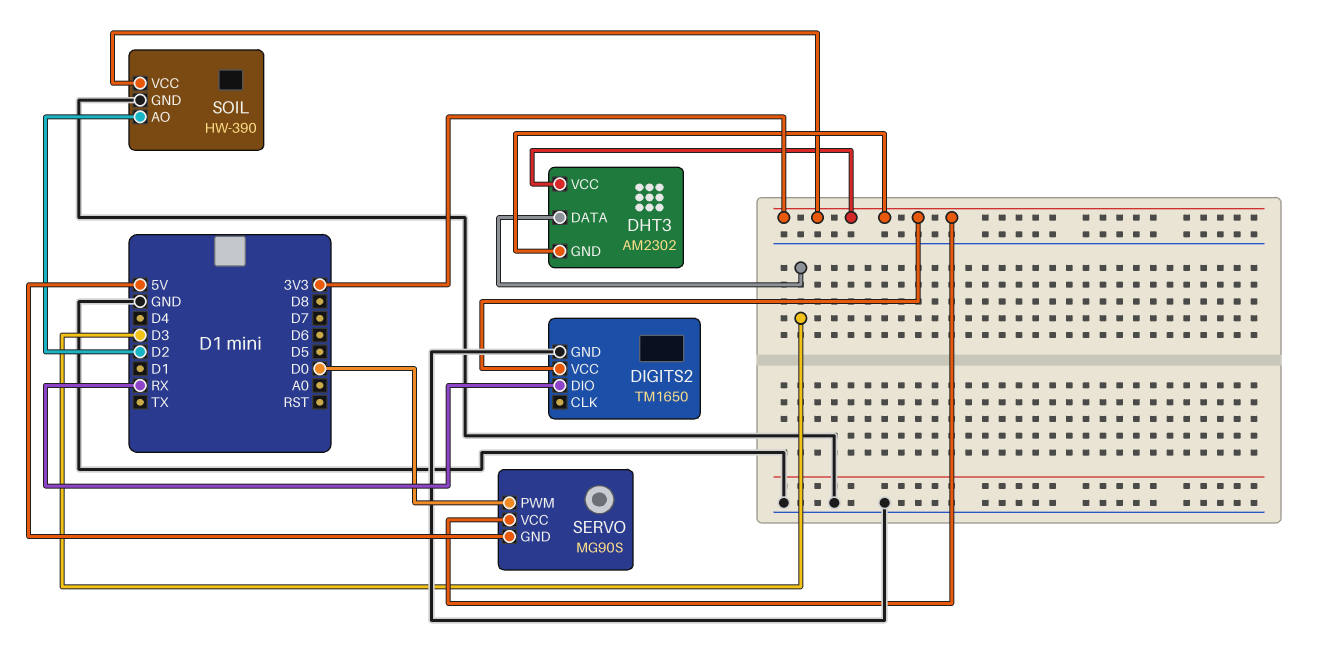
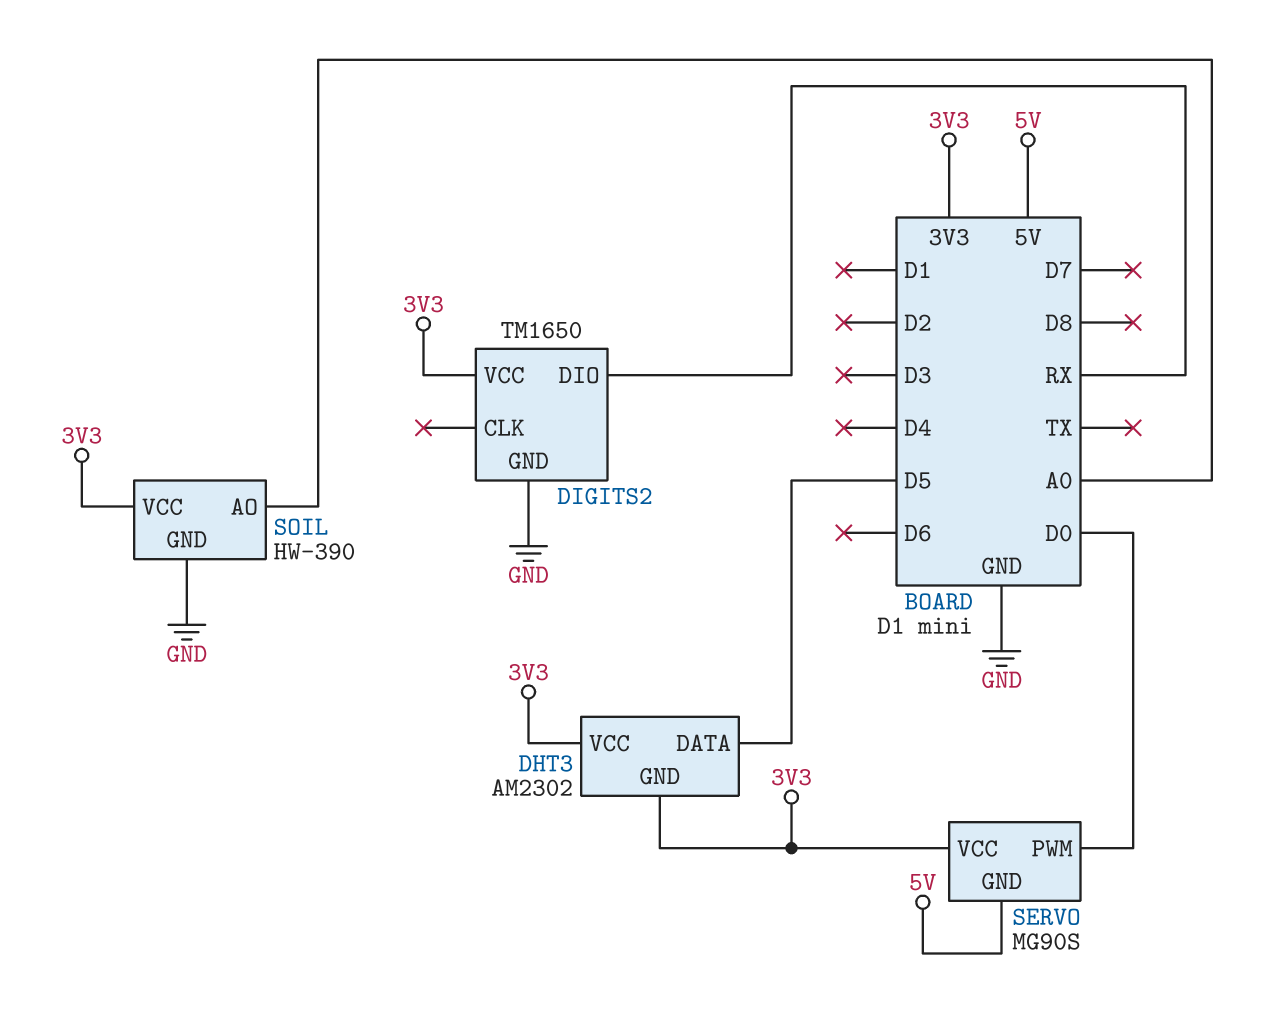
DHT3 pin DATA: D3 -> D5
SOIL pin AO: D2 -> A0

